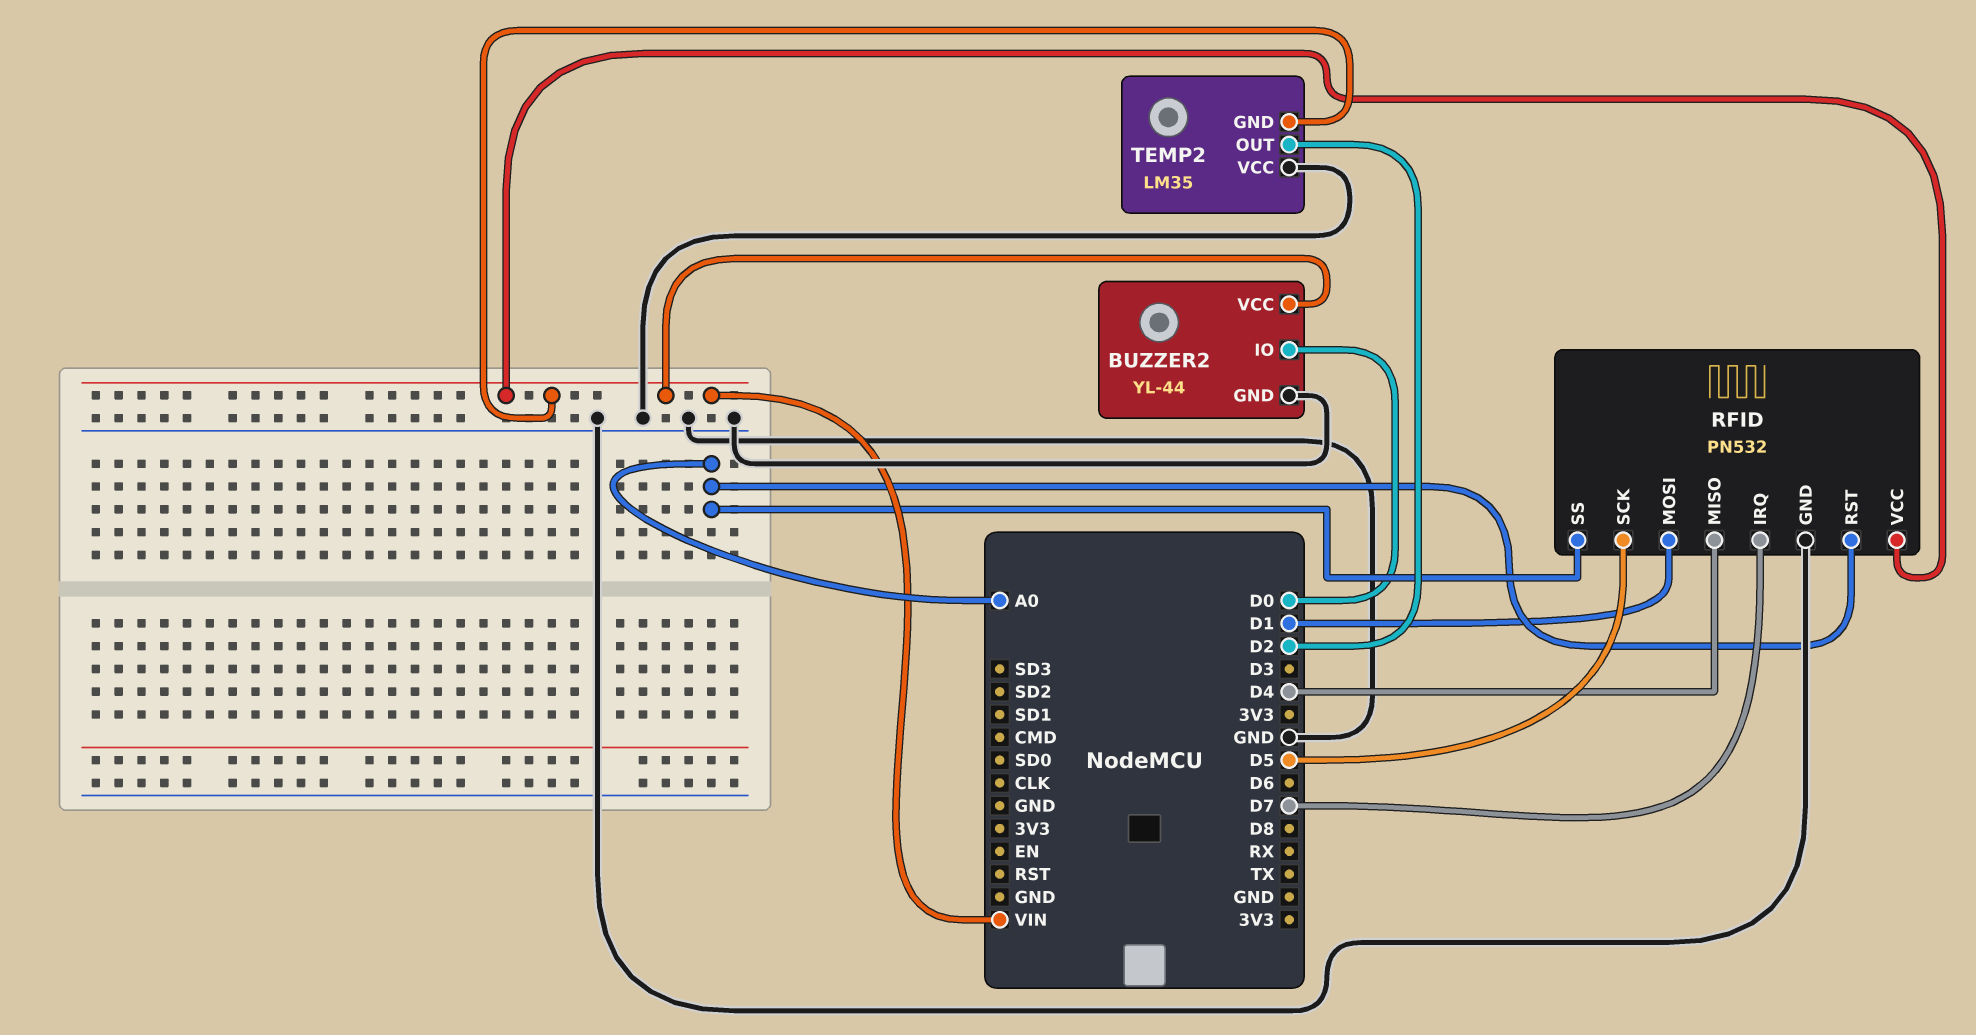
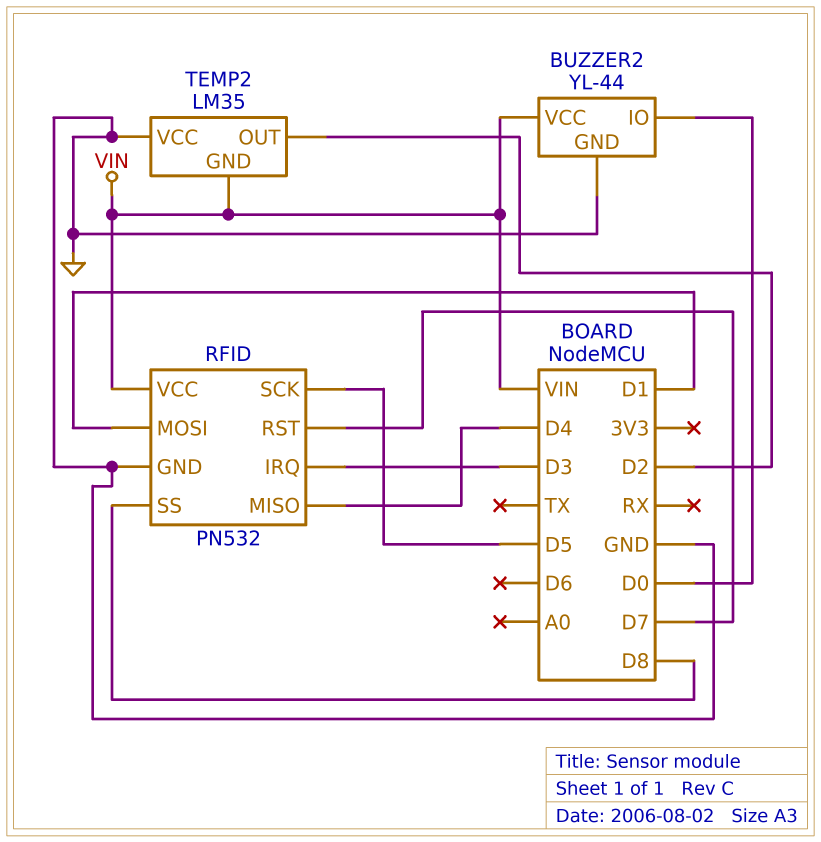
RFID pin IRQ: D7 -> D3
RFID pin RST: A0 -> D7
RFID pin SS: A0 -> D8

